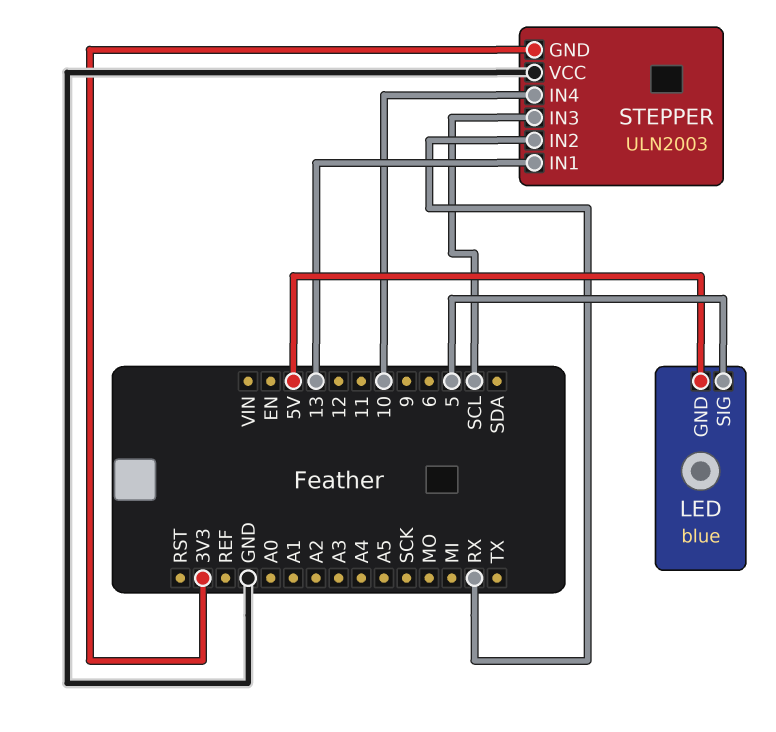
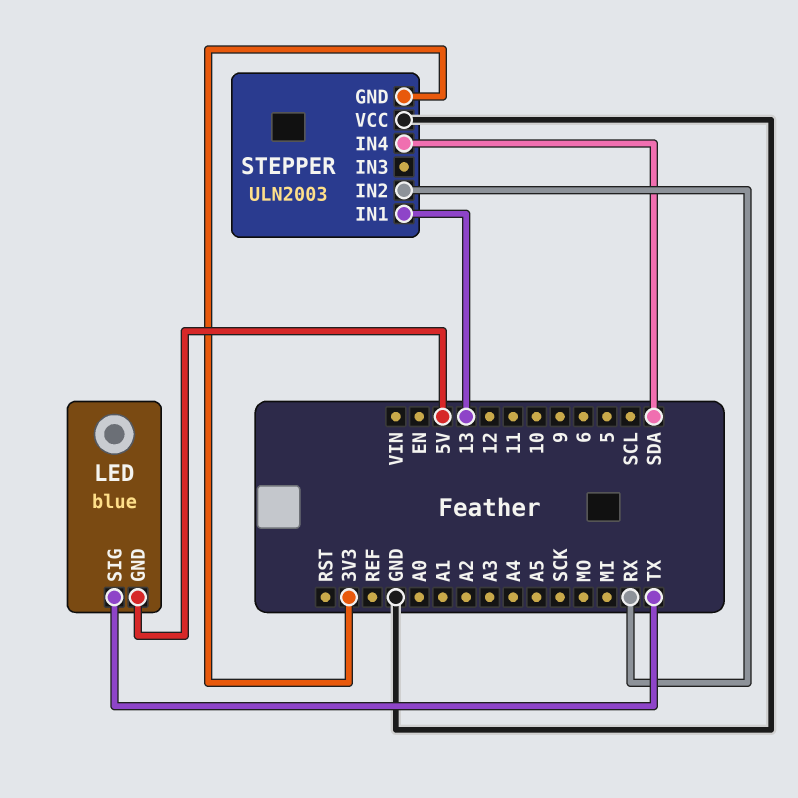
LED pin SIG: 5 -> TX
STEPPER pin IN3: SCL -> none
STEPPER pin IN4: 10 -> SDA

